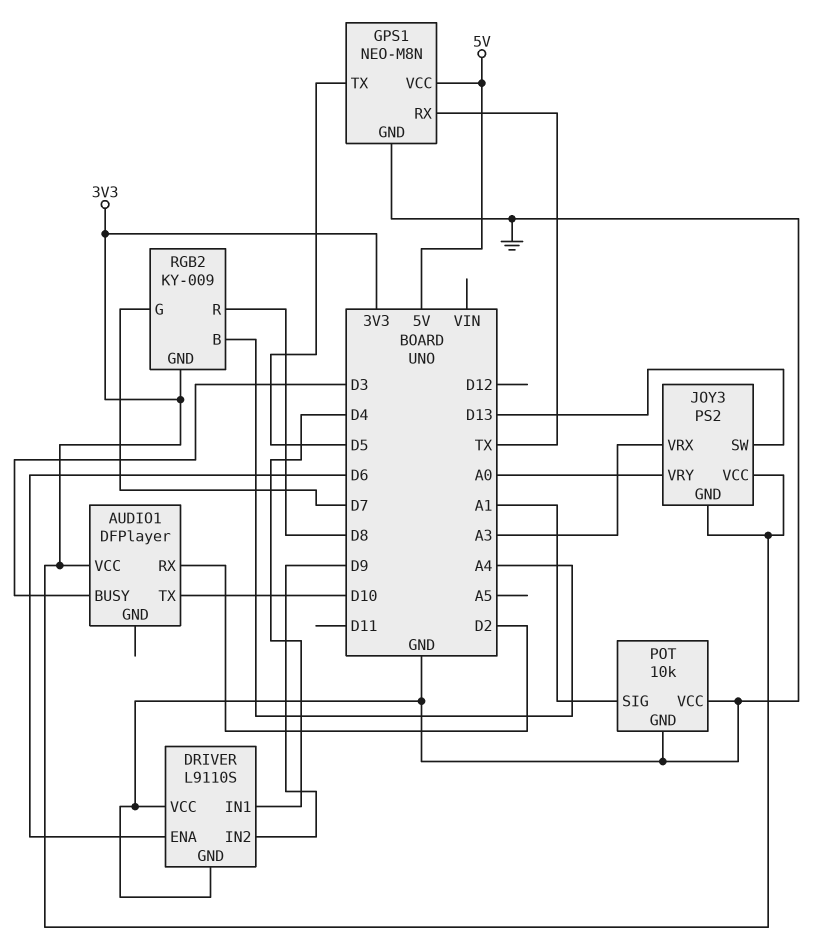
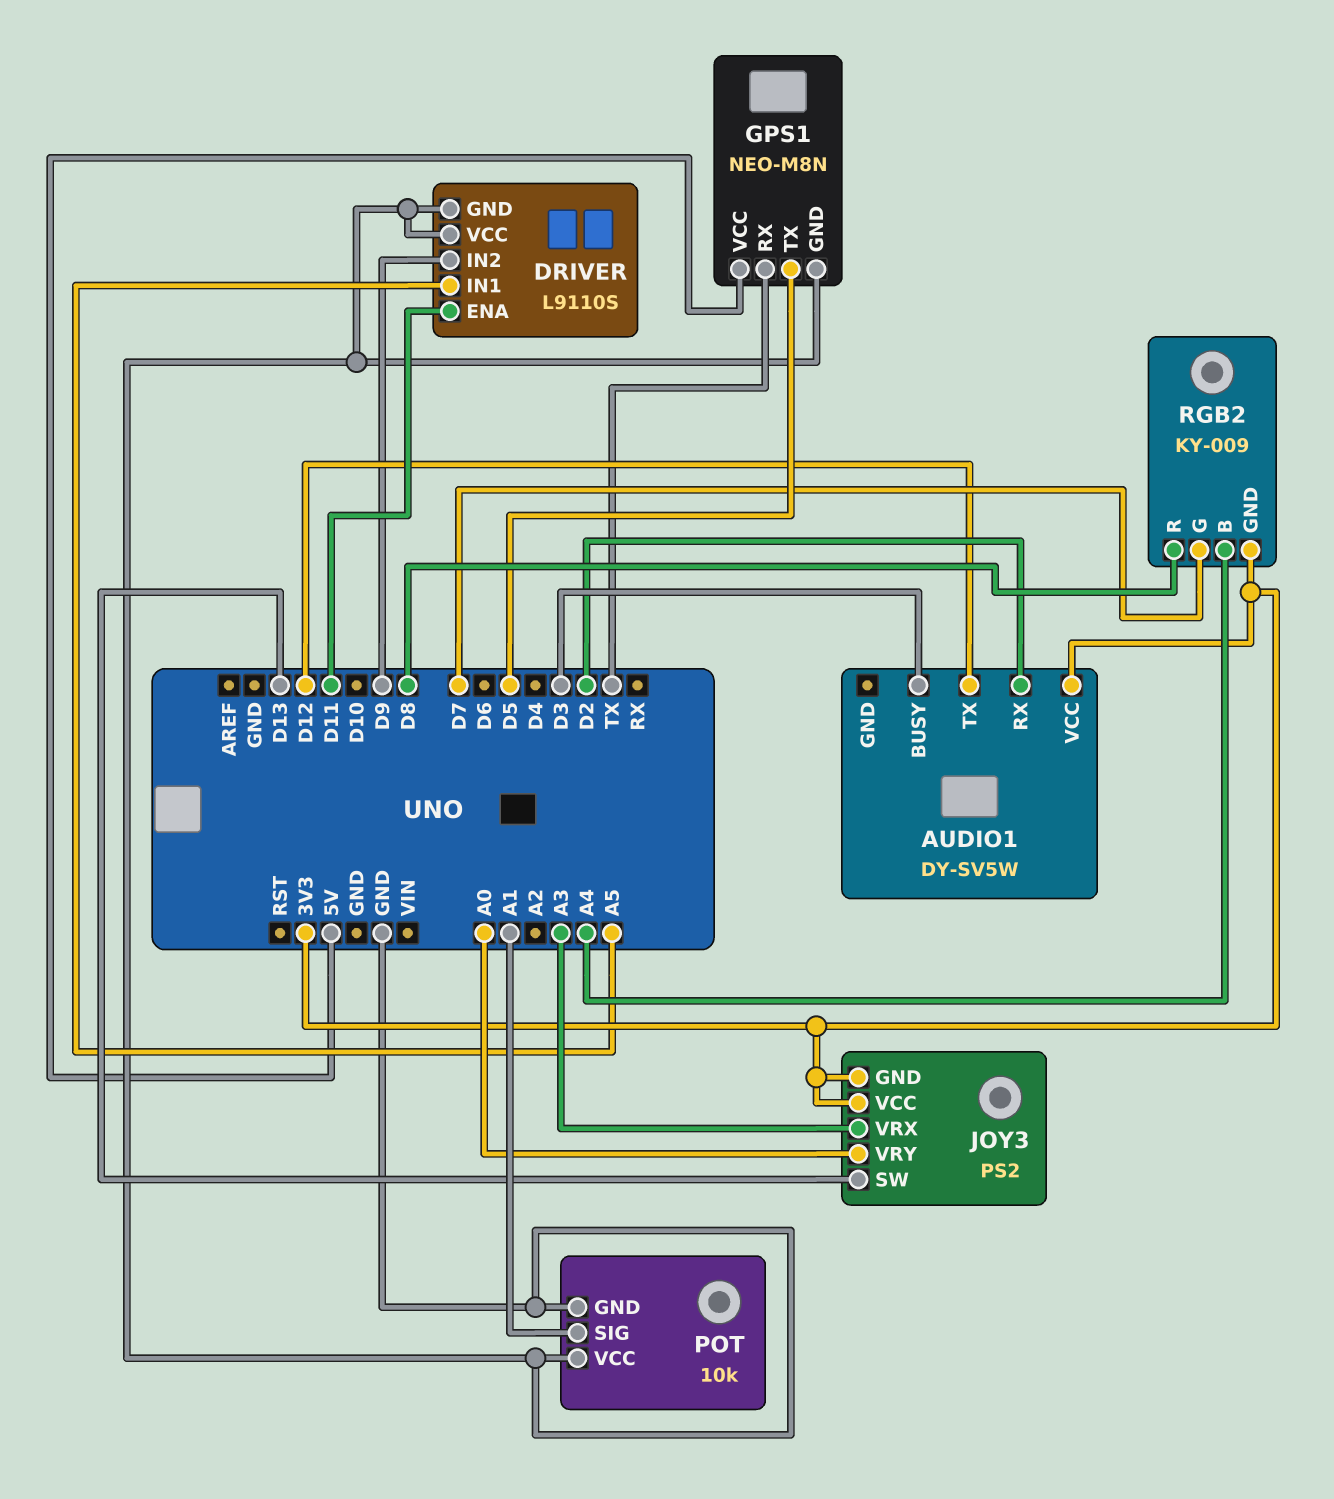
AUDIO1: DFPlayer -> DY-SV5W
AUDIO1 pin TX: D10 -> D12
DRIVER pin ENA: D6 -> D11
DRIVER pin IN1: D4 -> A5

